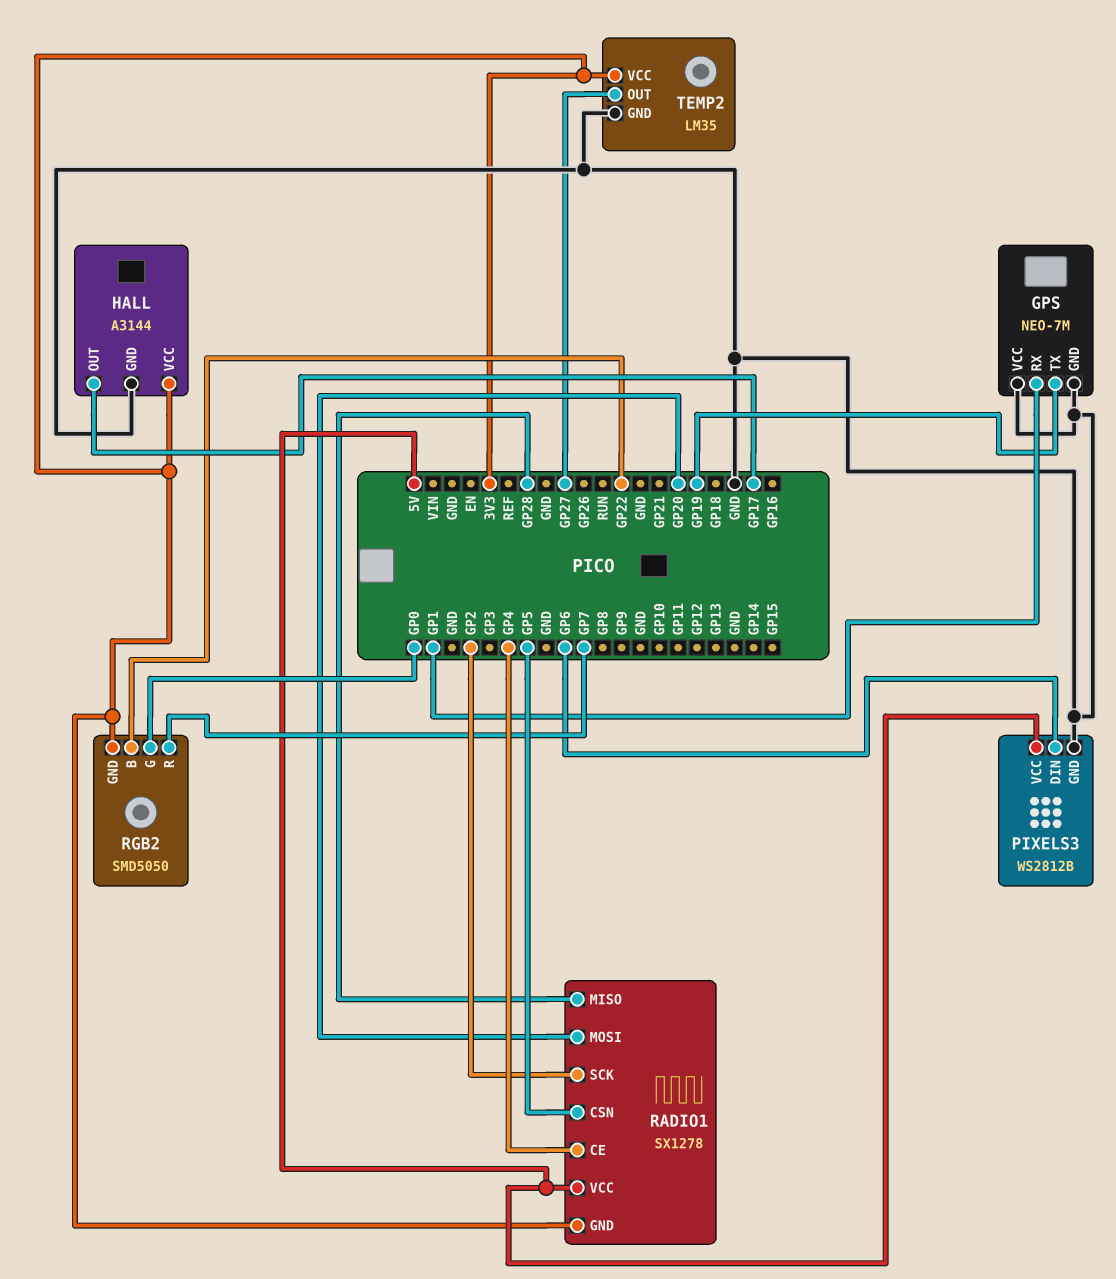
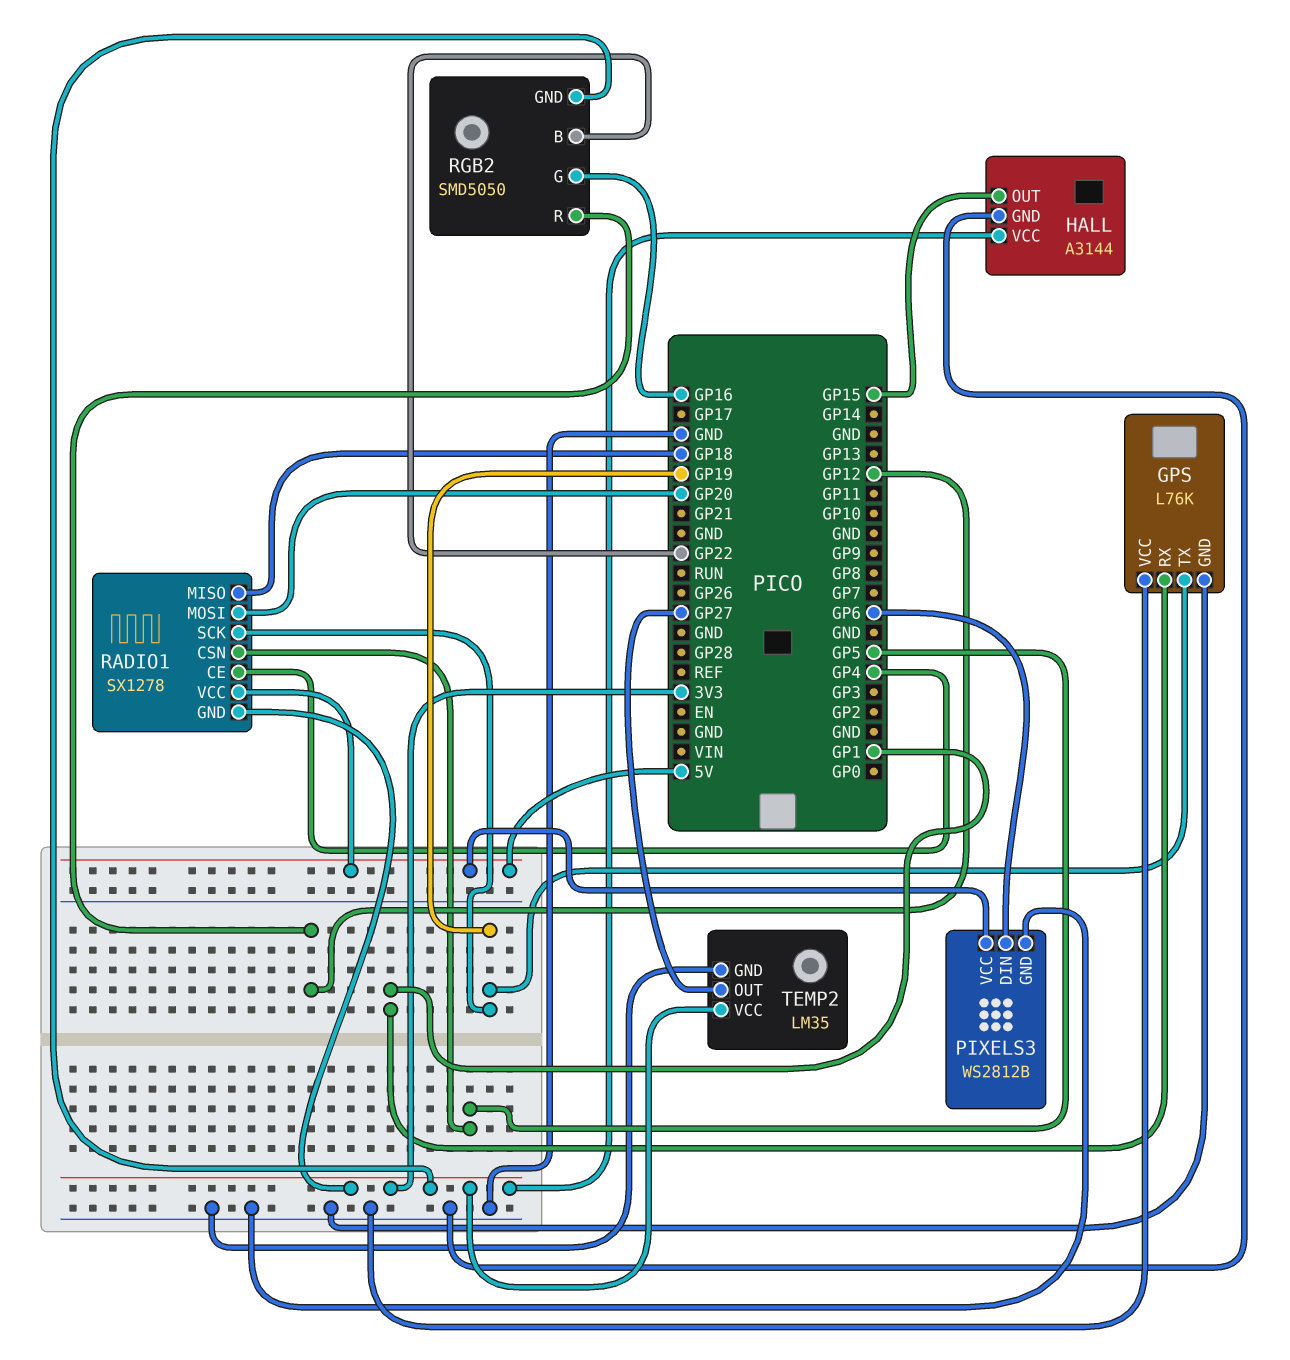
GPS: NEO-7M -> L76K
HALL pin OUT: GP17 -> GP15
RADIO1 pin MISO: GP28 -> GP18
RADIO1 pin SCK: GP2 -> GP19
RGB2 pin G: GP0 -> GP16
RGB2 pin R: GP7 -> GP12

